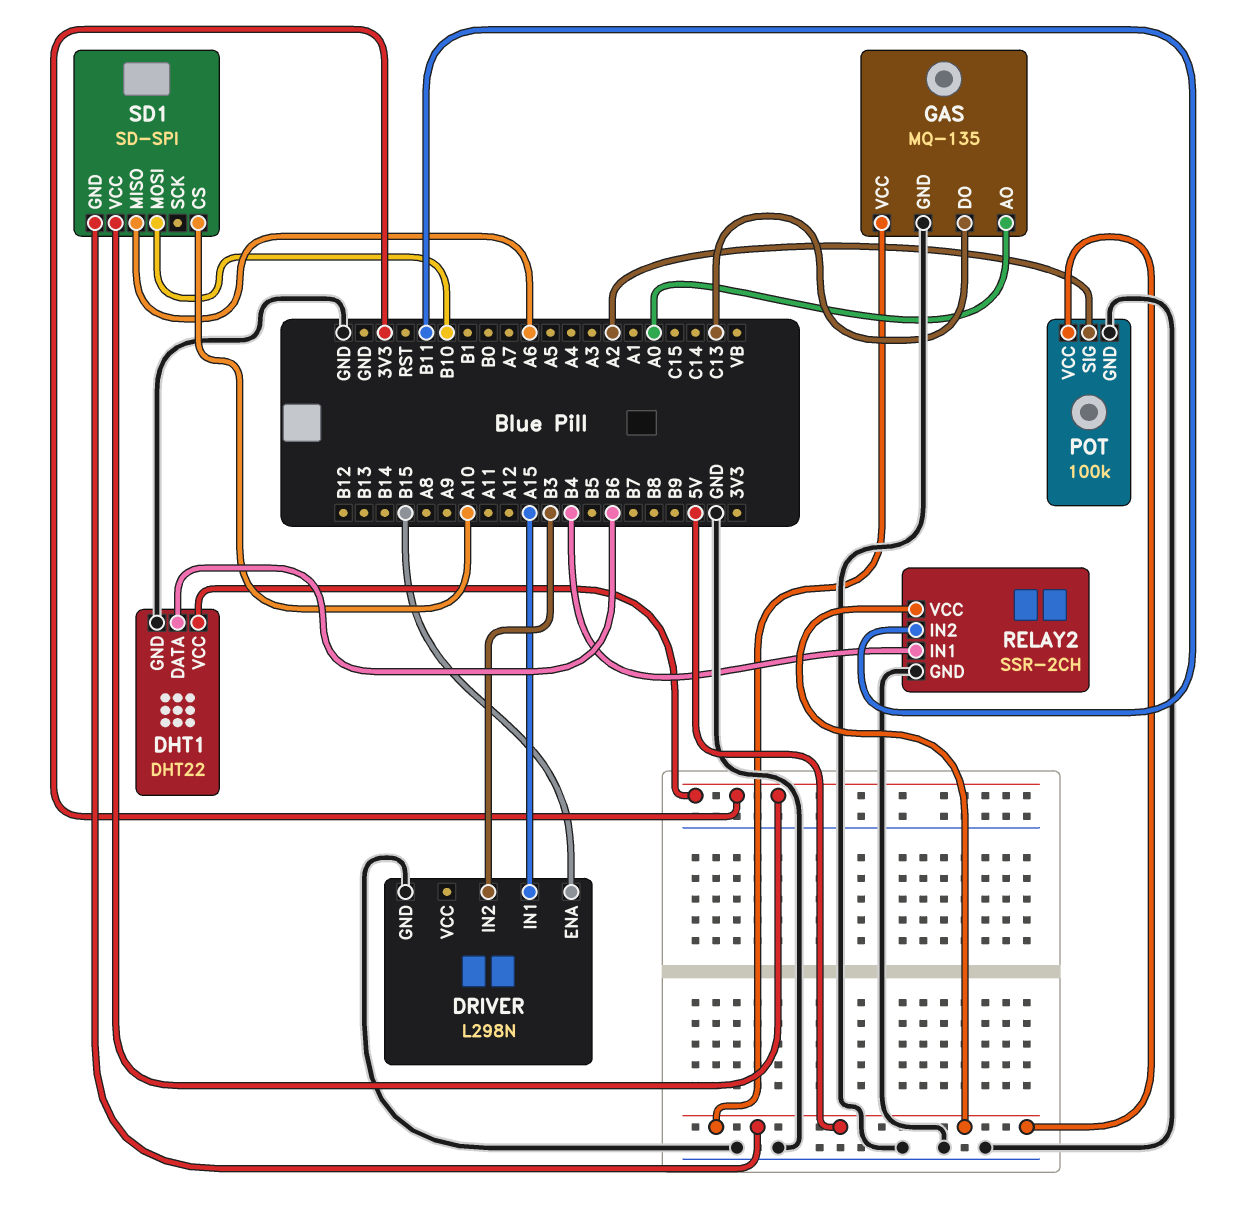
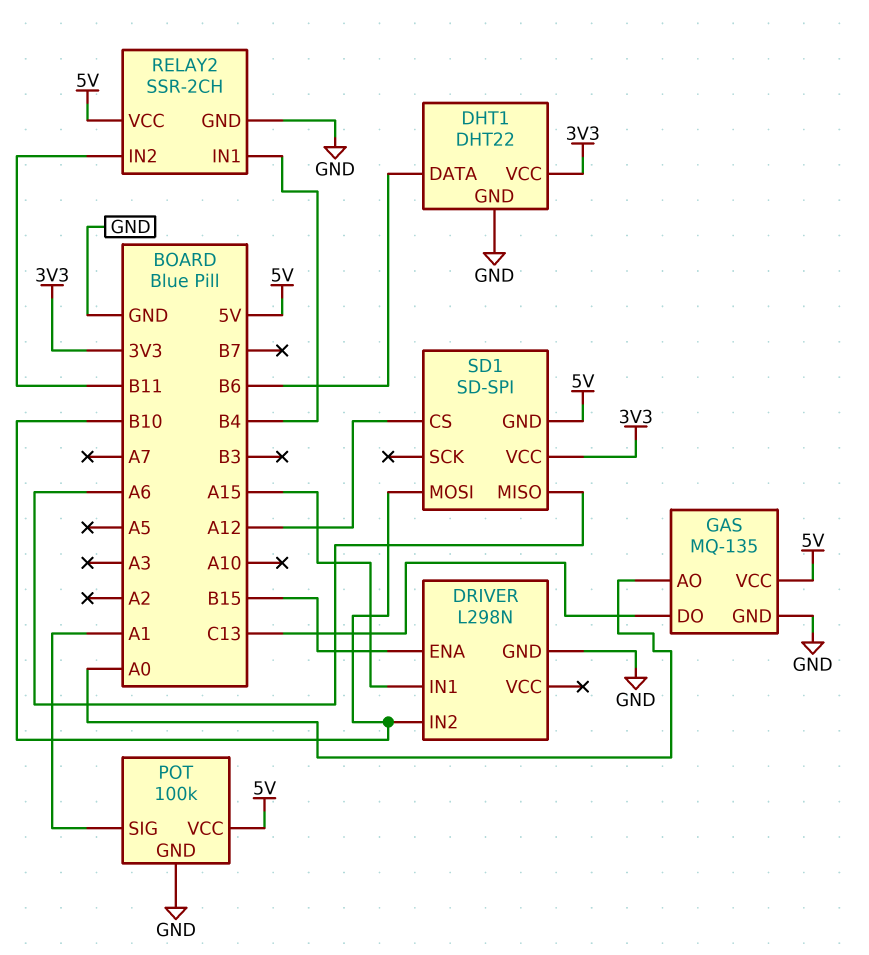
DRIVER pin IN2: B3 -> B10
POT pin SIG: A2 -> A1
SD1 pin CS: A10 -> A12

